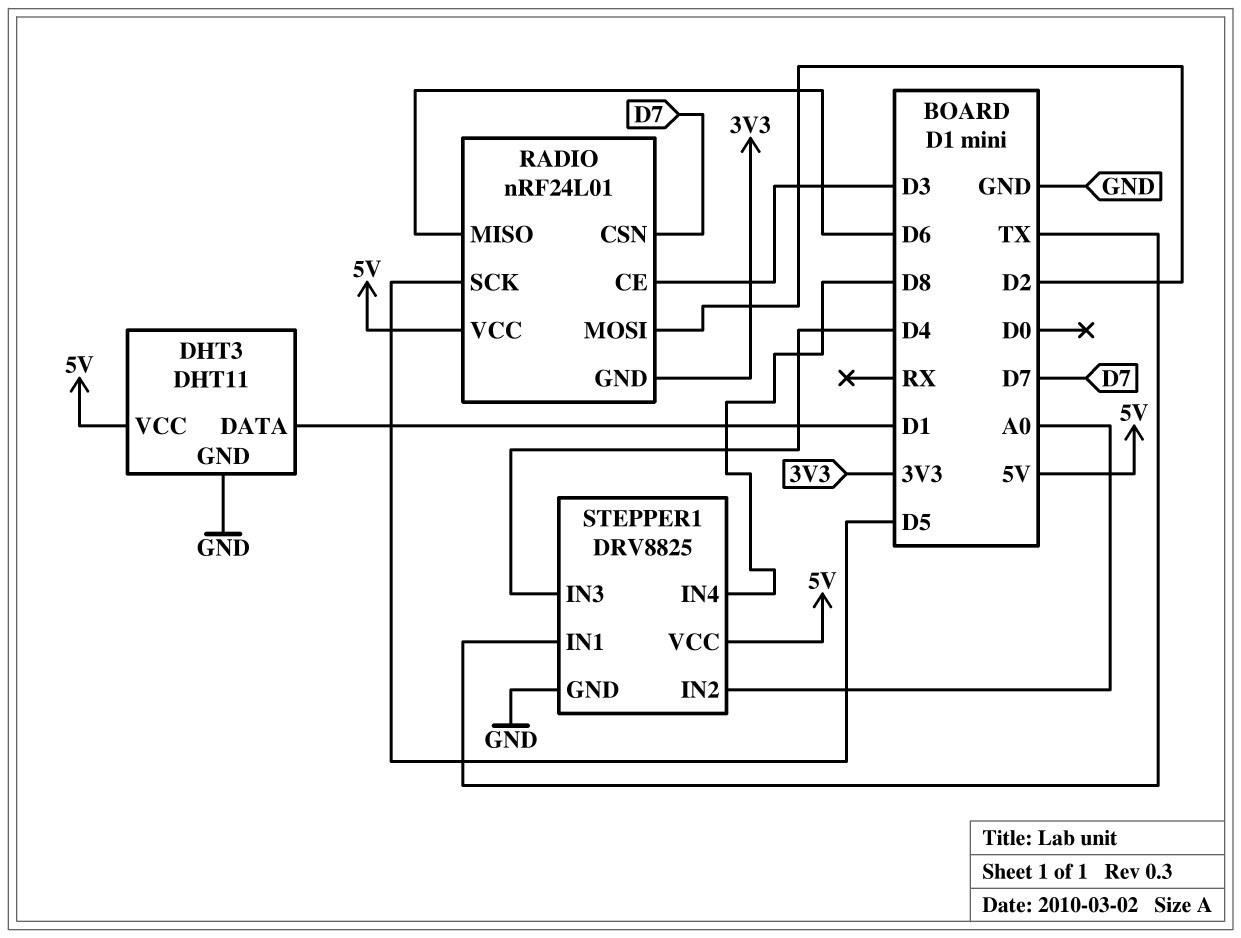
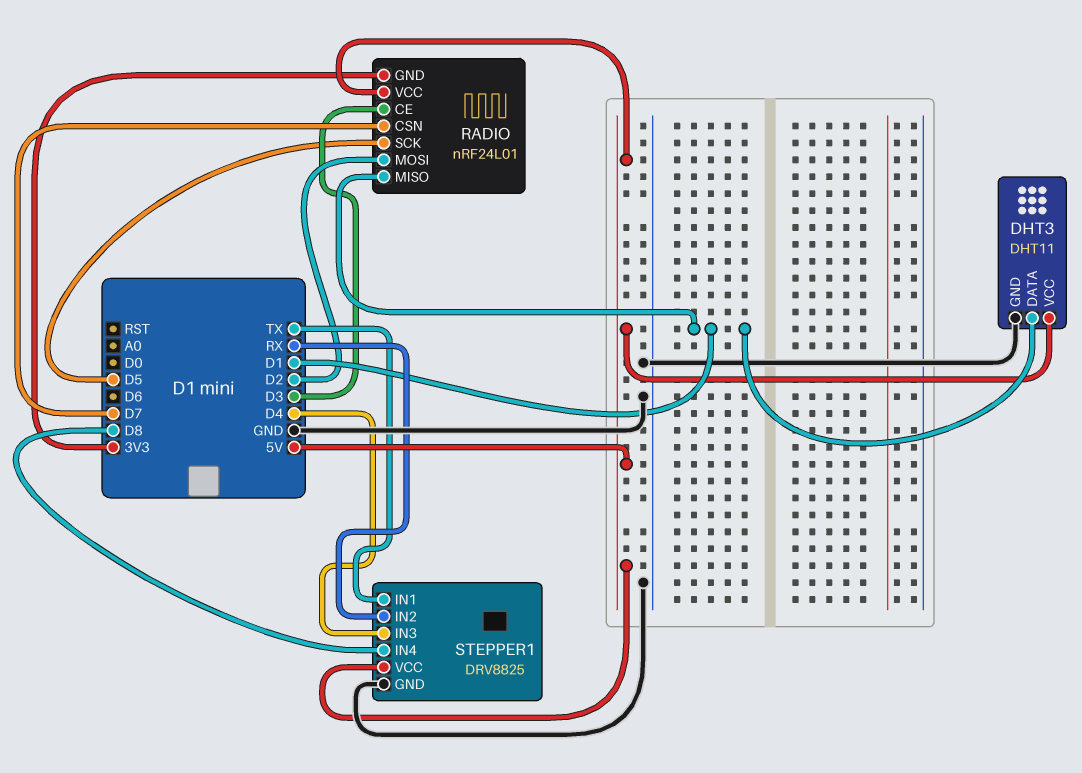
RADIO pin MISO: D6 -> D1
STEPPER1 pin IN2: A0 -> RX

